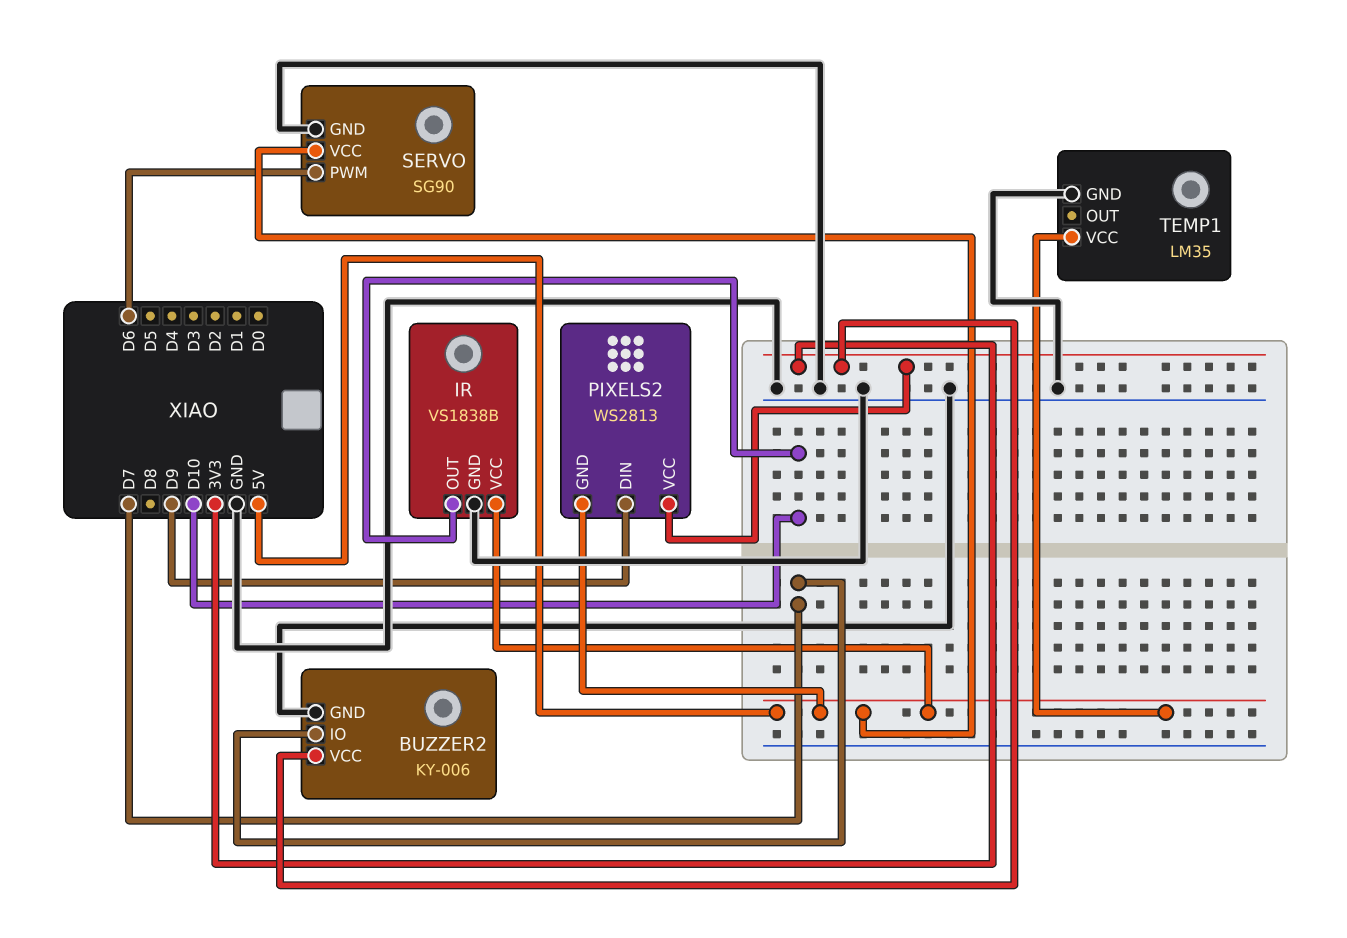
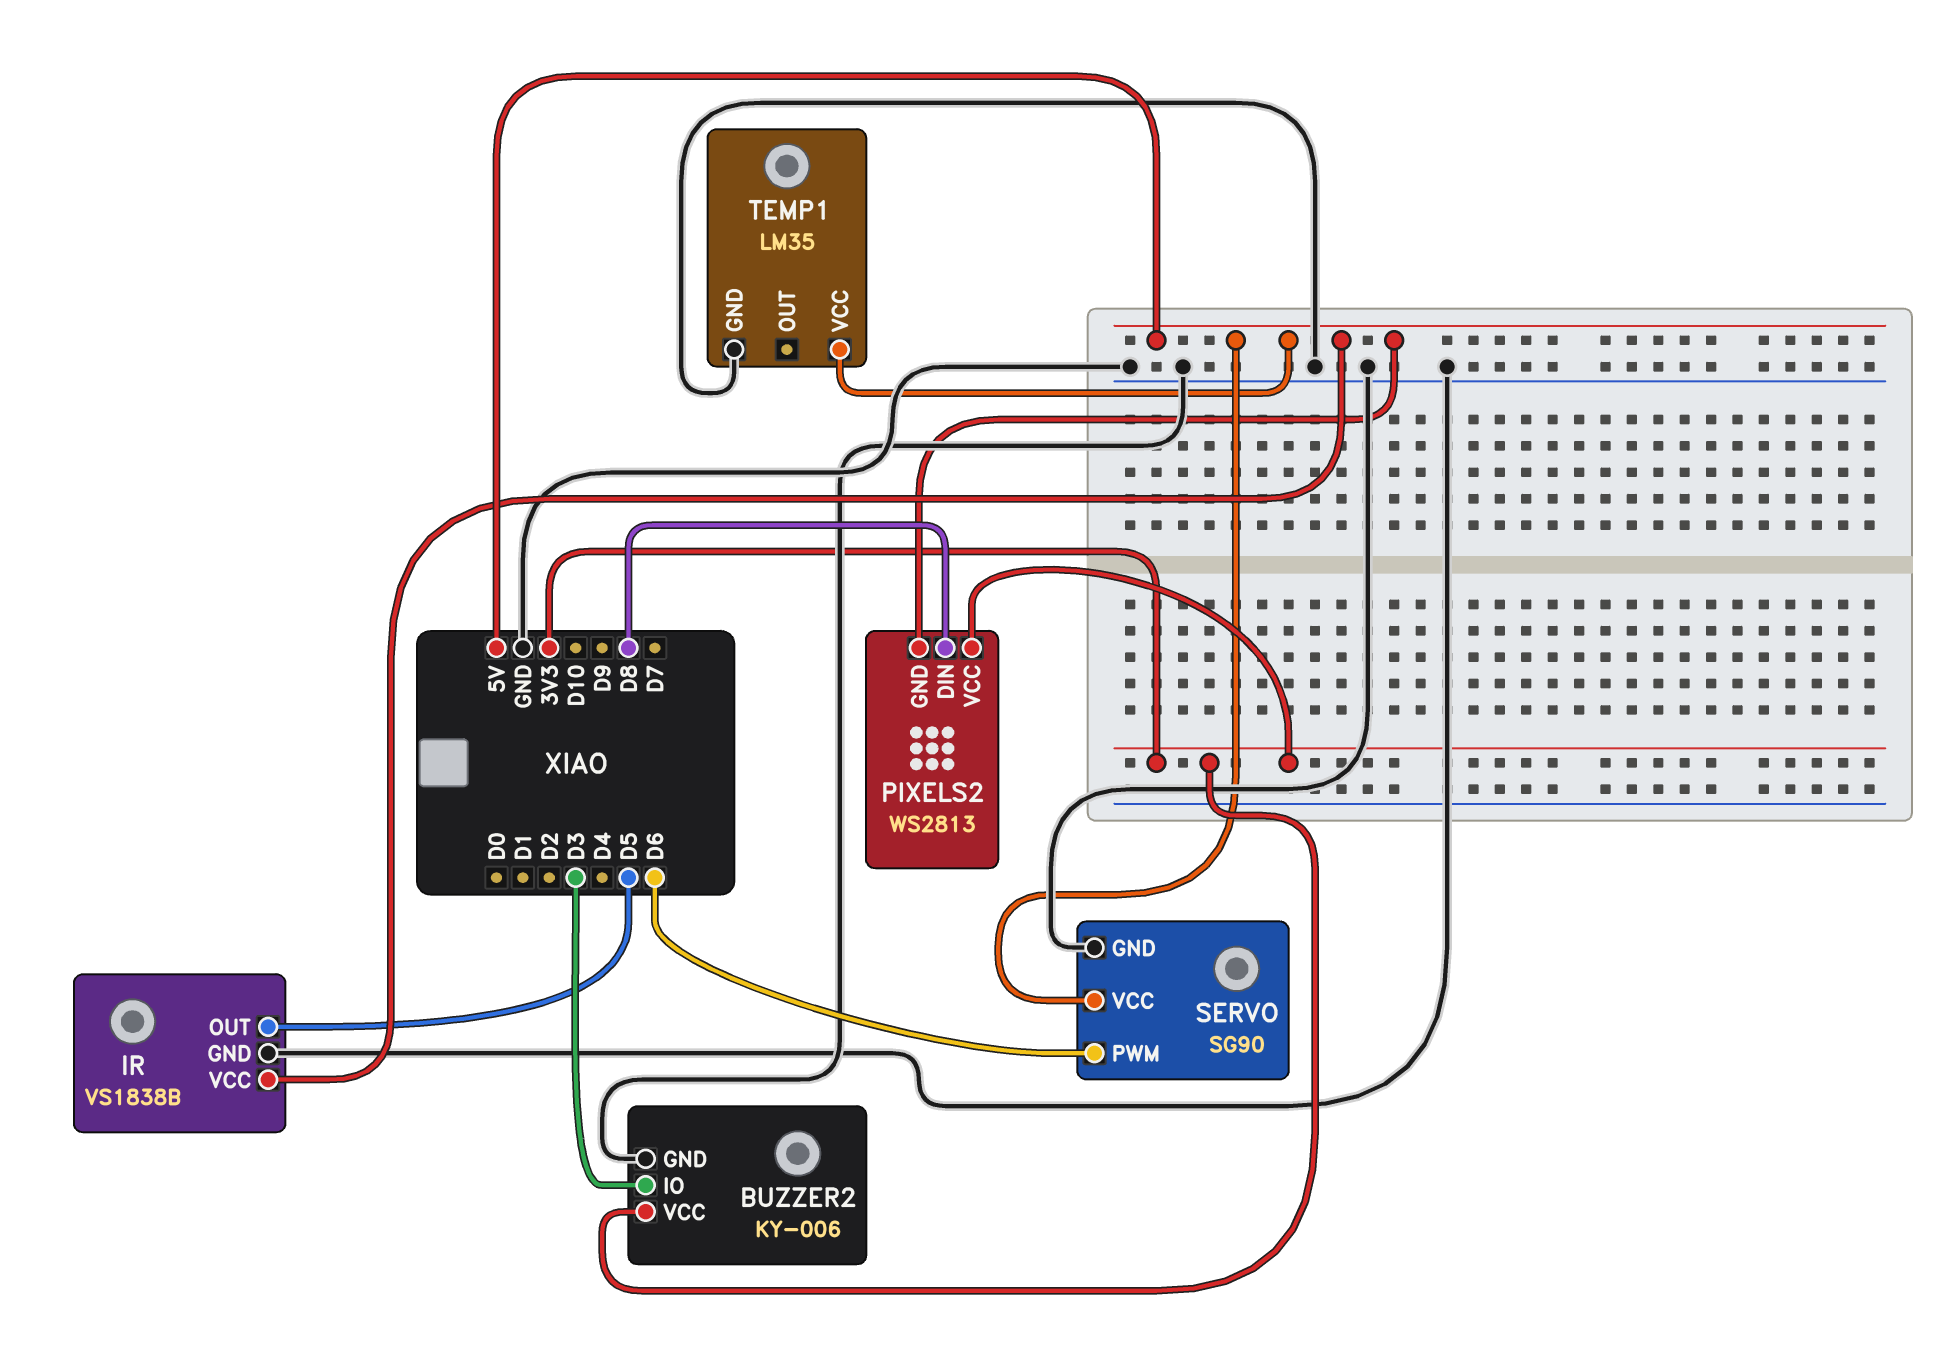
BUZZER2 pin IO: D7 -> D3
IR pin OUT: D10 -> D5
PIXELS2 pin DIN: D9 -> D8

